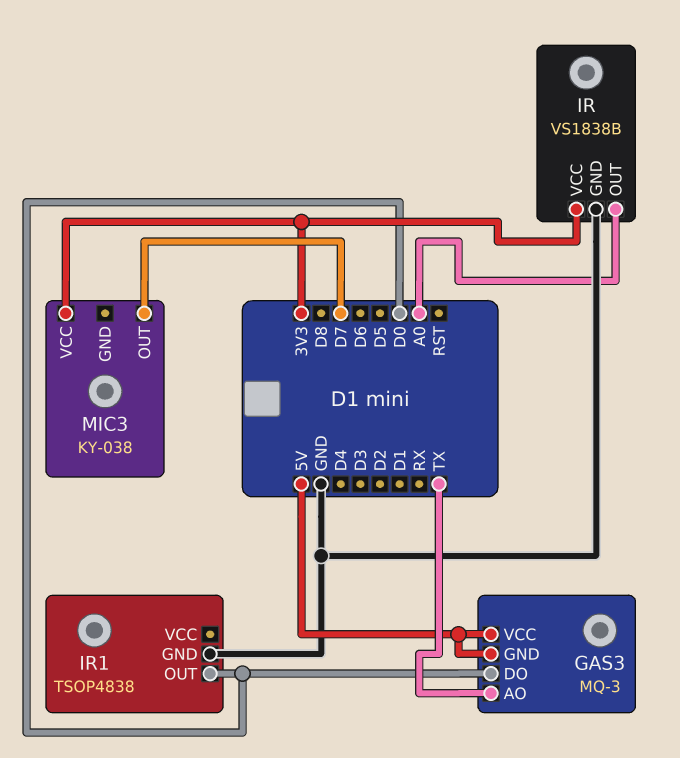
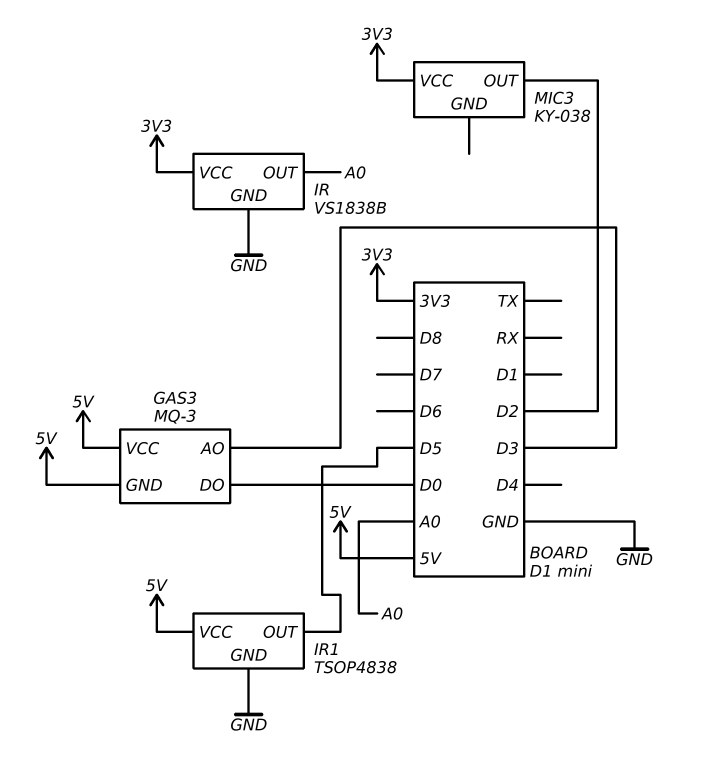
GAS3 pin AO: TX -> D3
IR1 pin OUT: D0 -> D5
IR1 pin VCC: none -> 5V
MIC3 pin OUT: D7 -> D2

